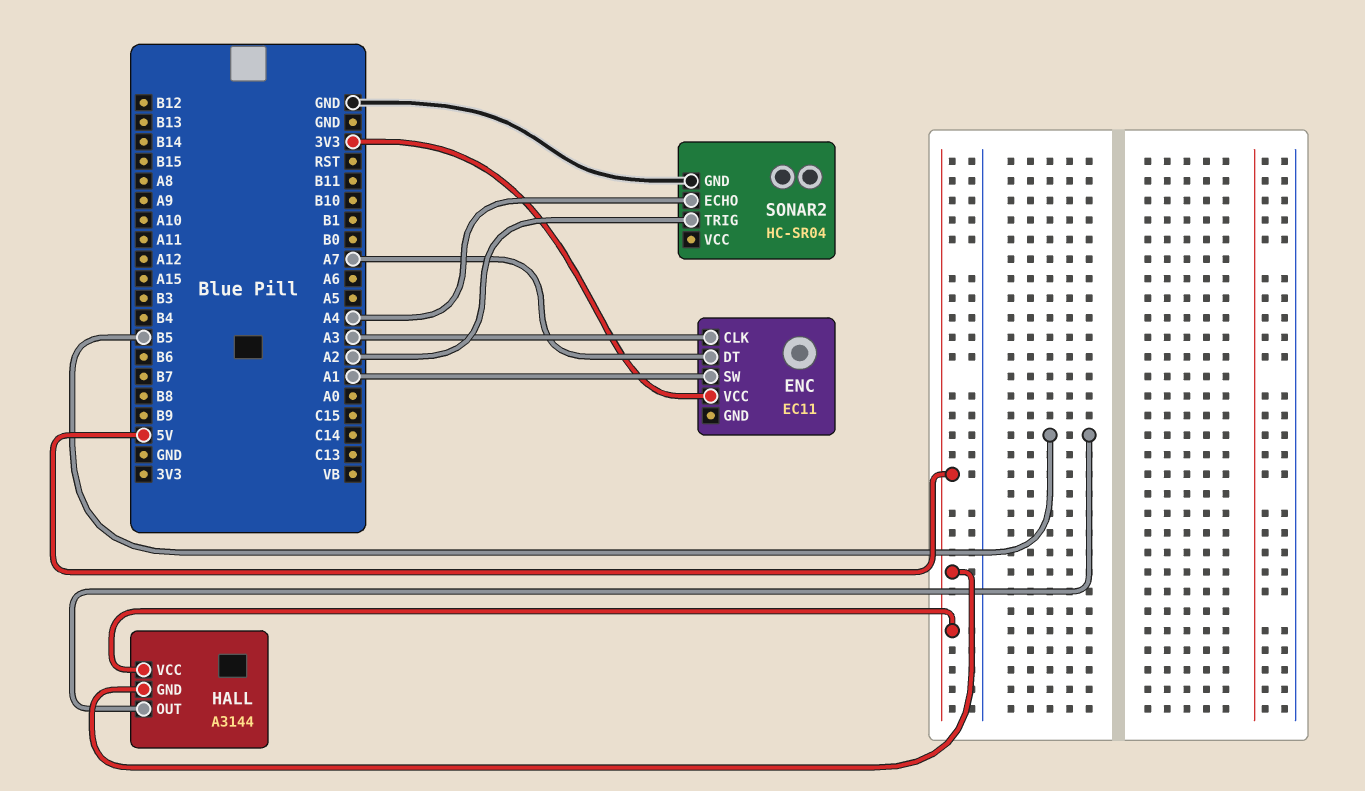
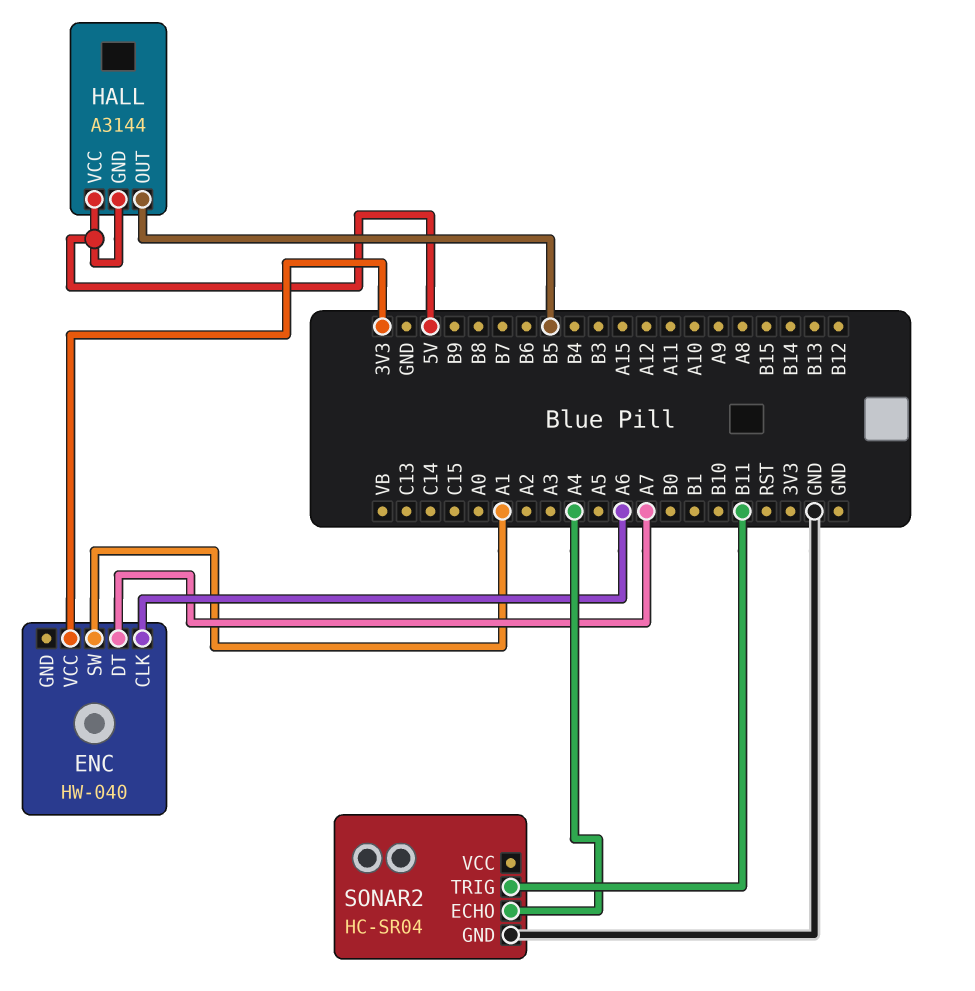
ENC: EC11 -> HW-040
ENC pin CLK: A3 -> A6
SONAR2 pin TRIG: A2 -> B11

